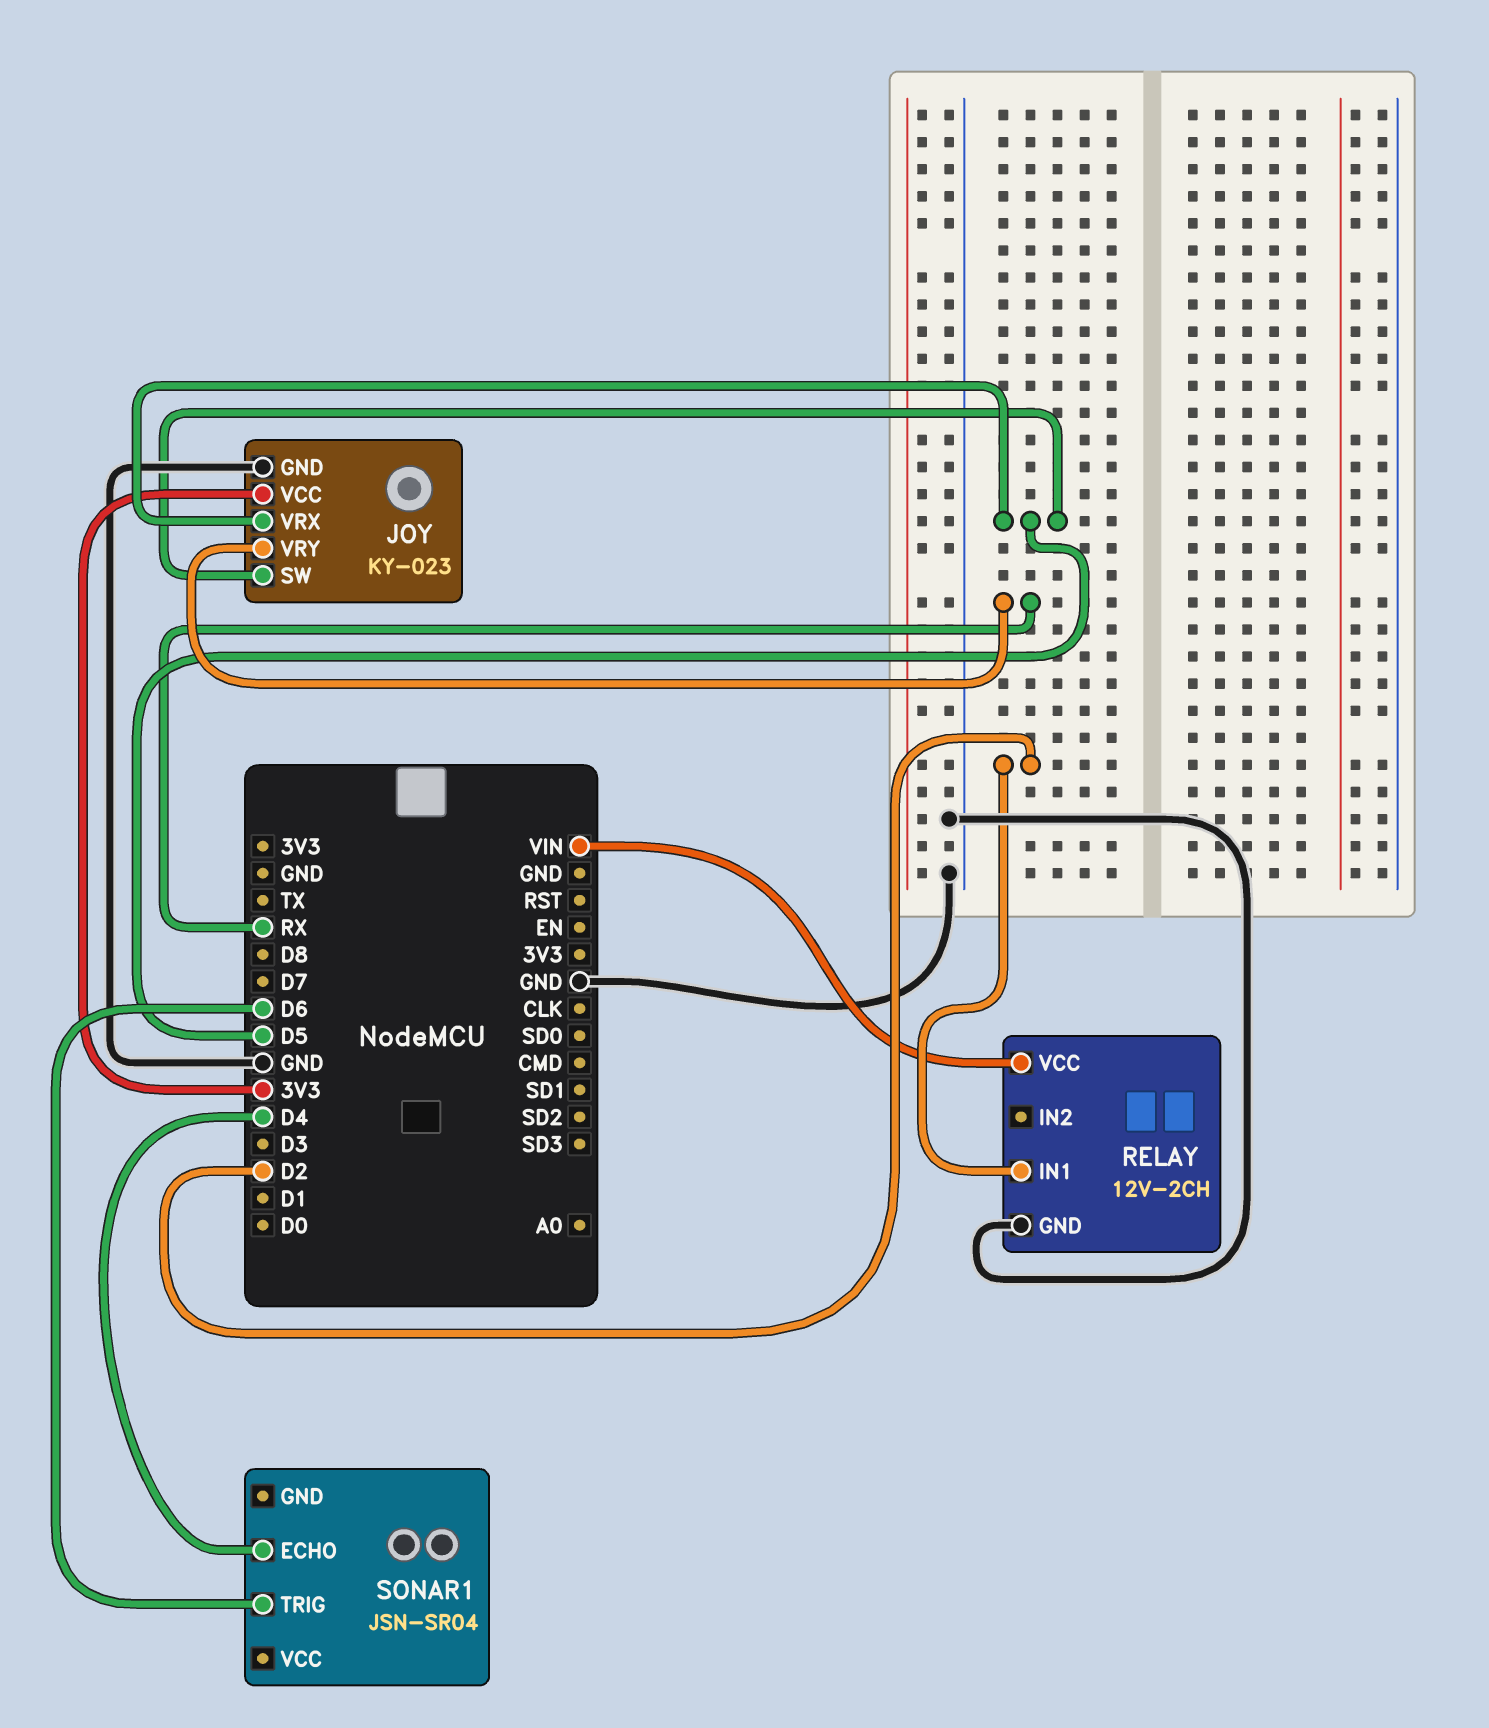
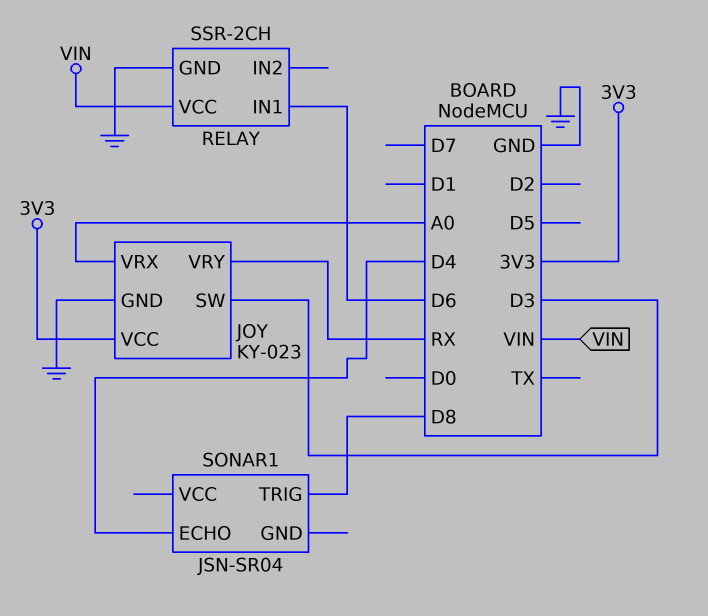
JOY pin SW: D5 -> D3
JOY pin VRX: D5 -> A0
RELAY: 12V-2CH -> SSR-2CH
RELAY pin IN1: D2 -> D6
SONAR1 pin TRIG: D6 -> D8

